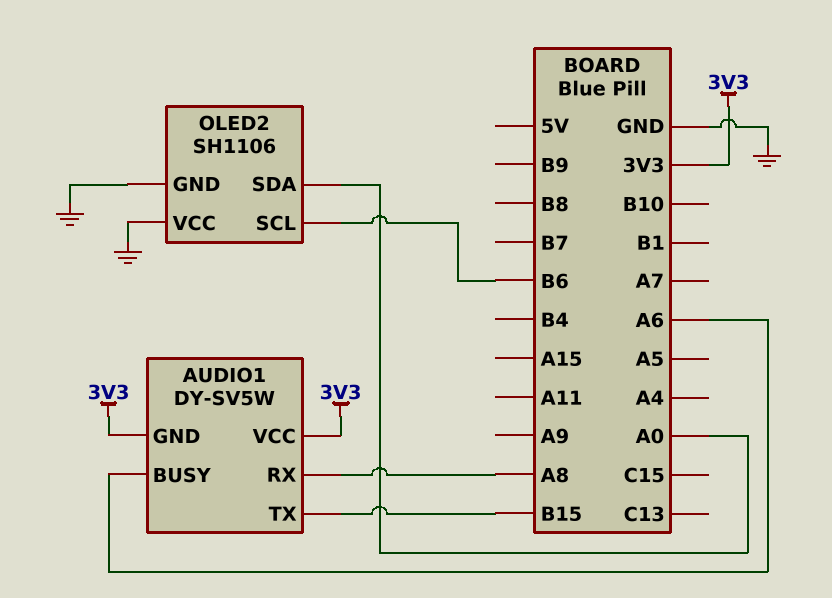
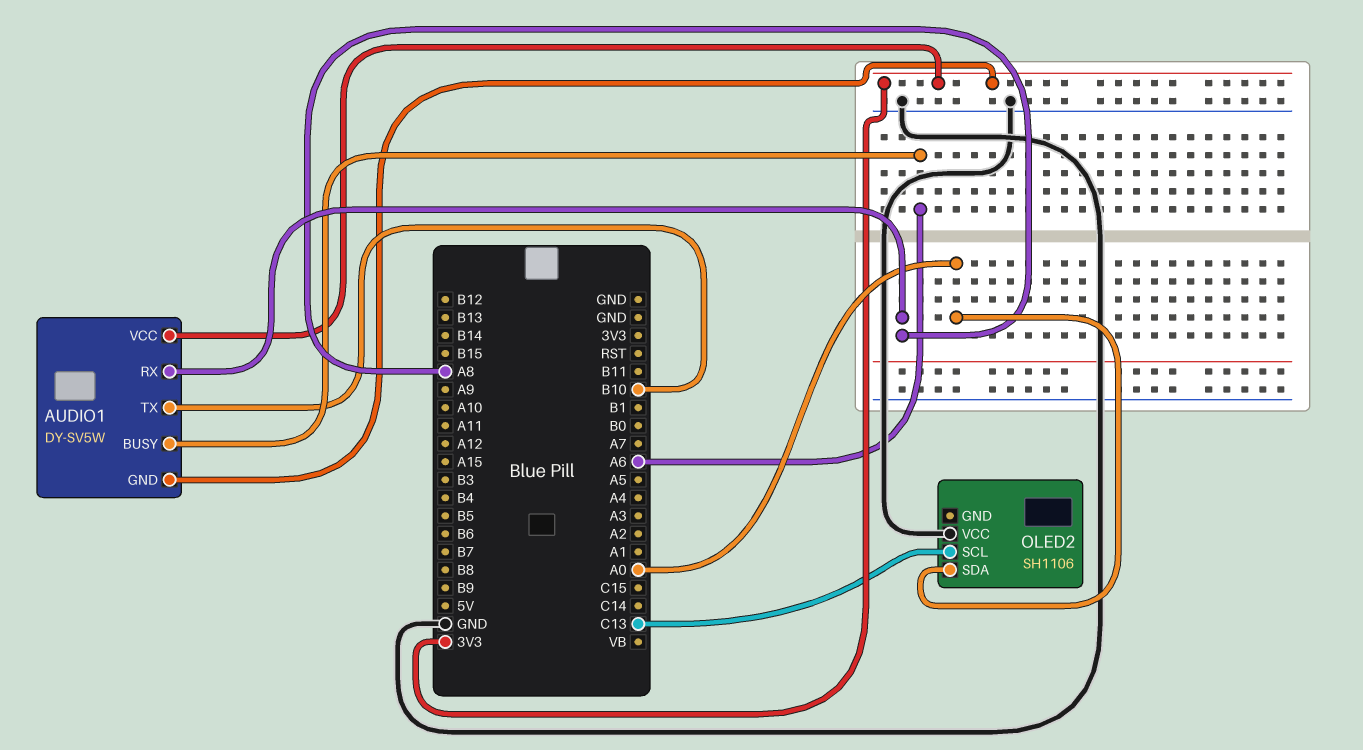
AUDIO1 pin TX: B15 -> B10
OLED2 pin GND: GND -> none
OLED2 pin SCL: B6 -> C13

